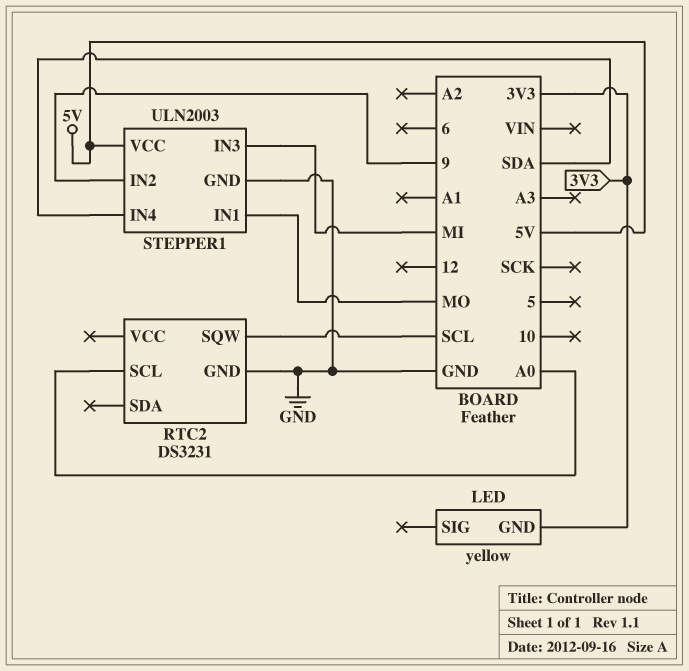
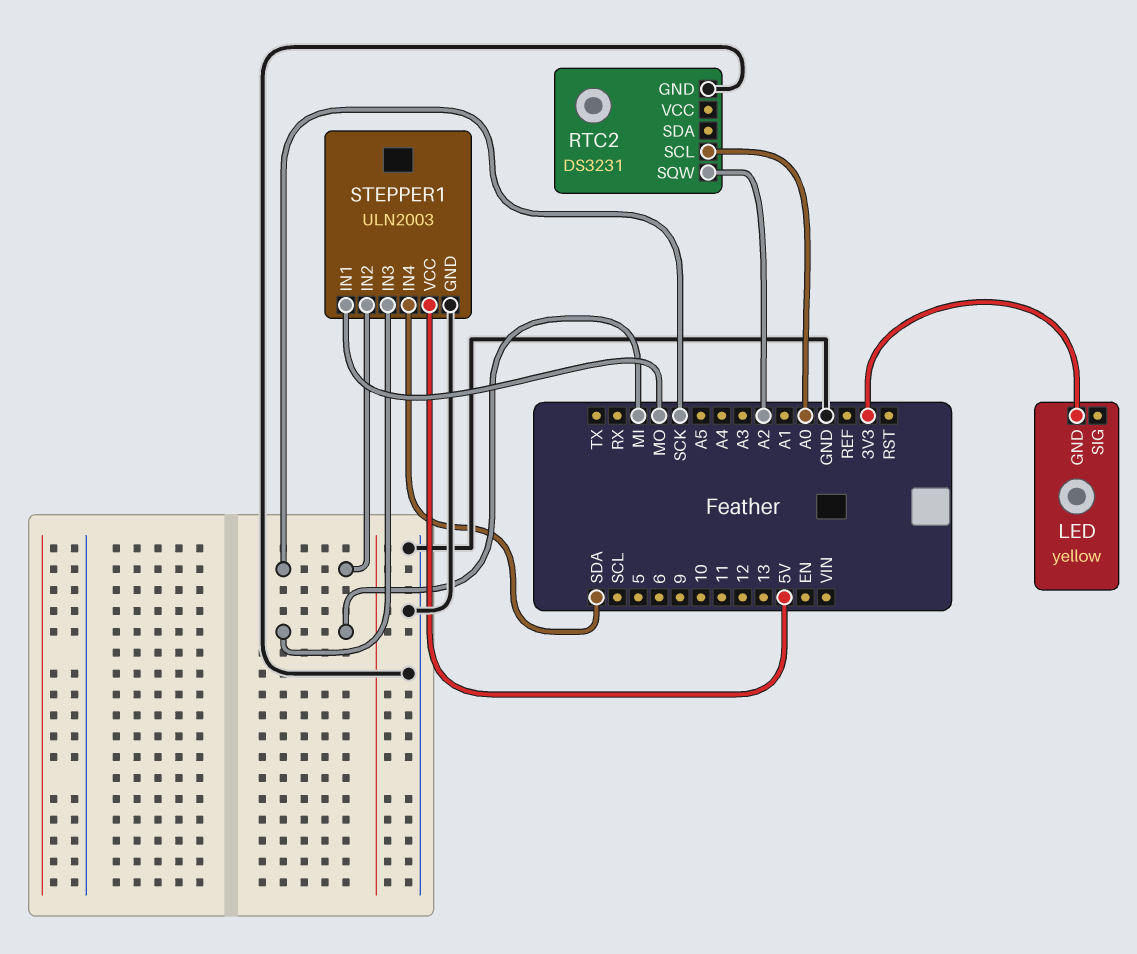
RTC2 pin SQW: SCL -> A2
STEPPER1 pin IN2: 9 -> SCK

